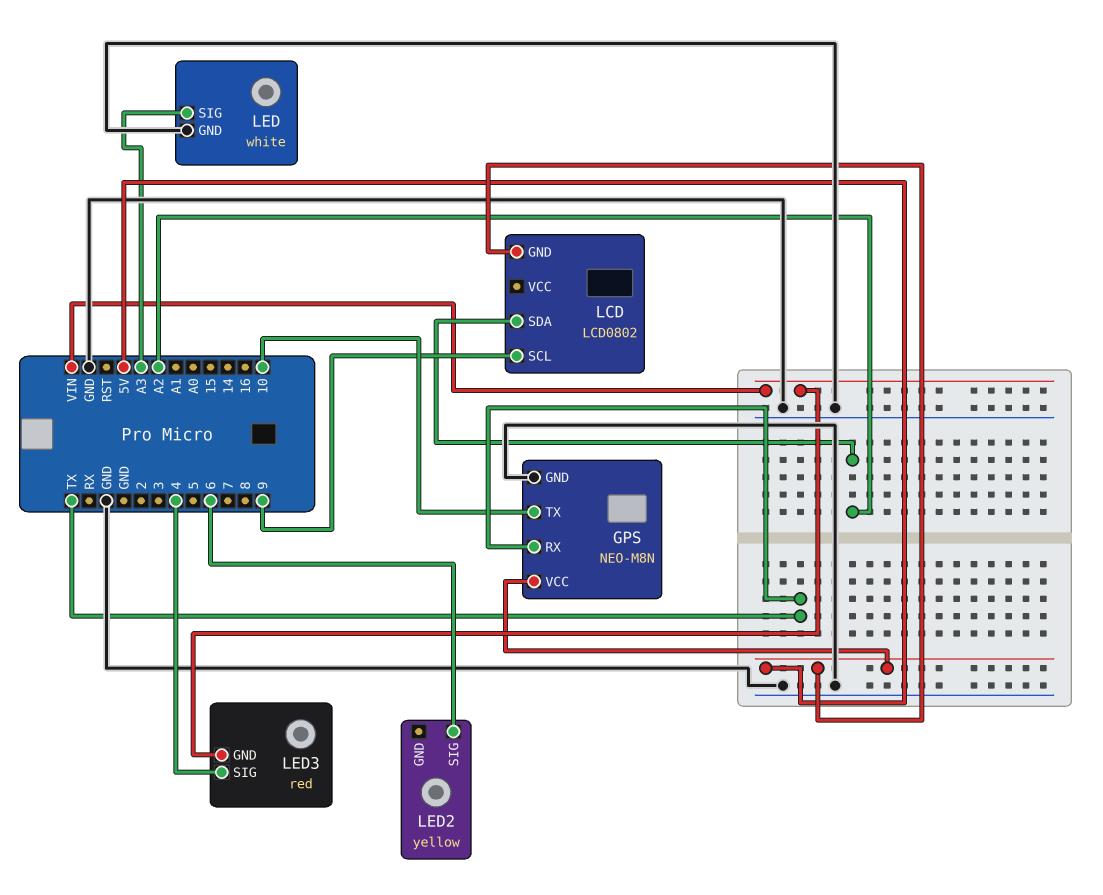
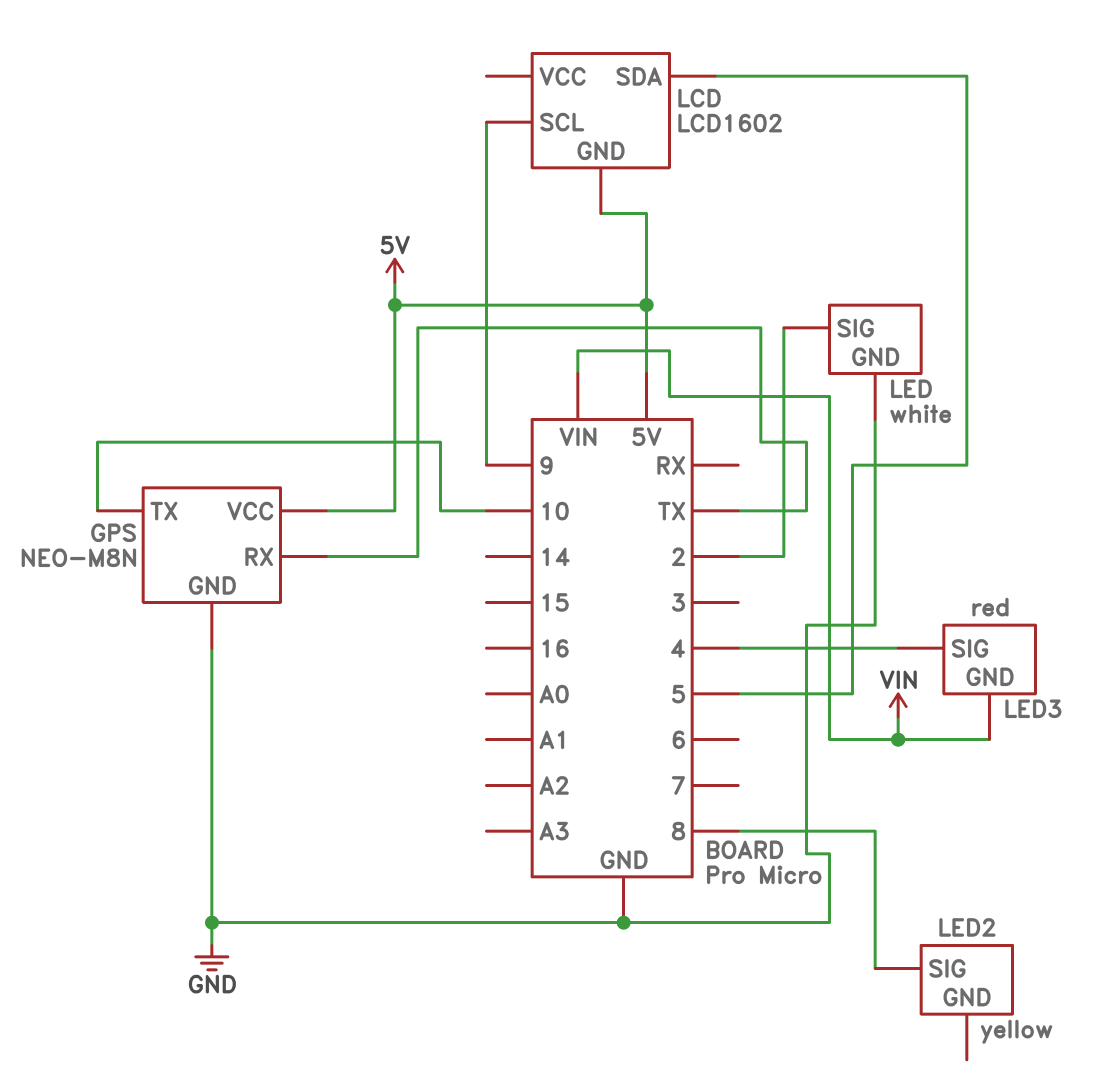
LCD: LCD0802 -> LCD1602
LCD pin SDA: A2 -> 5
LED pin SIG: A3 -> 2
LED2 pin SIG: 6 -> 8

